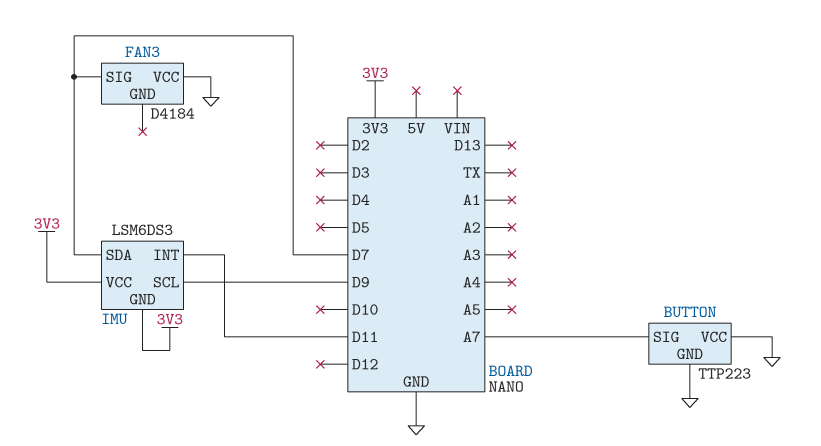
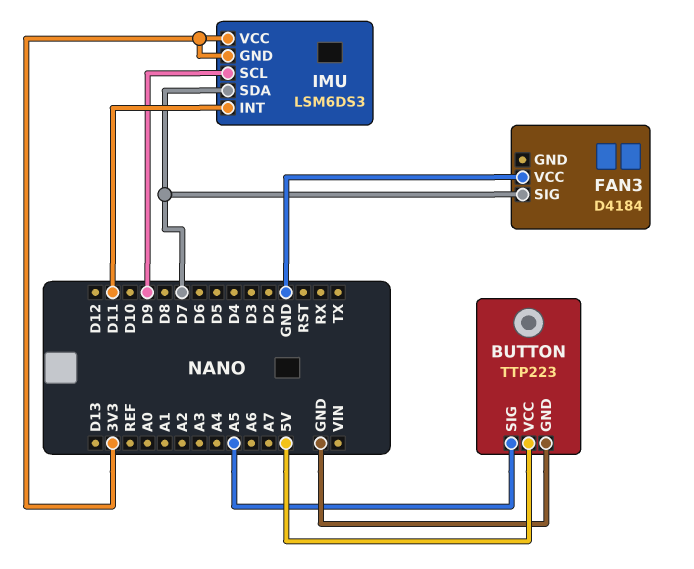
BUTTON pin SIG: A7 -> A5
BUTTON pin VCC: GND -> 5V

